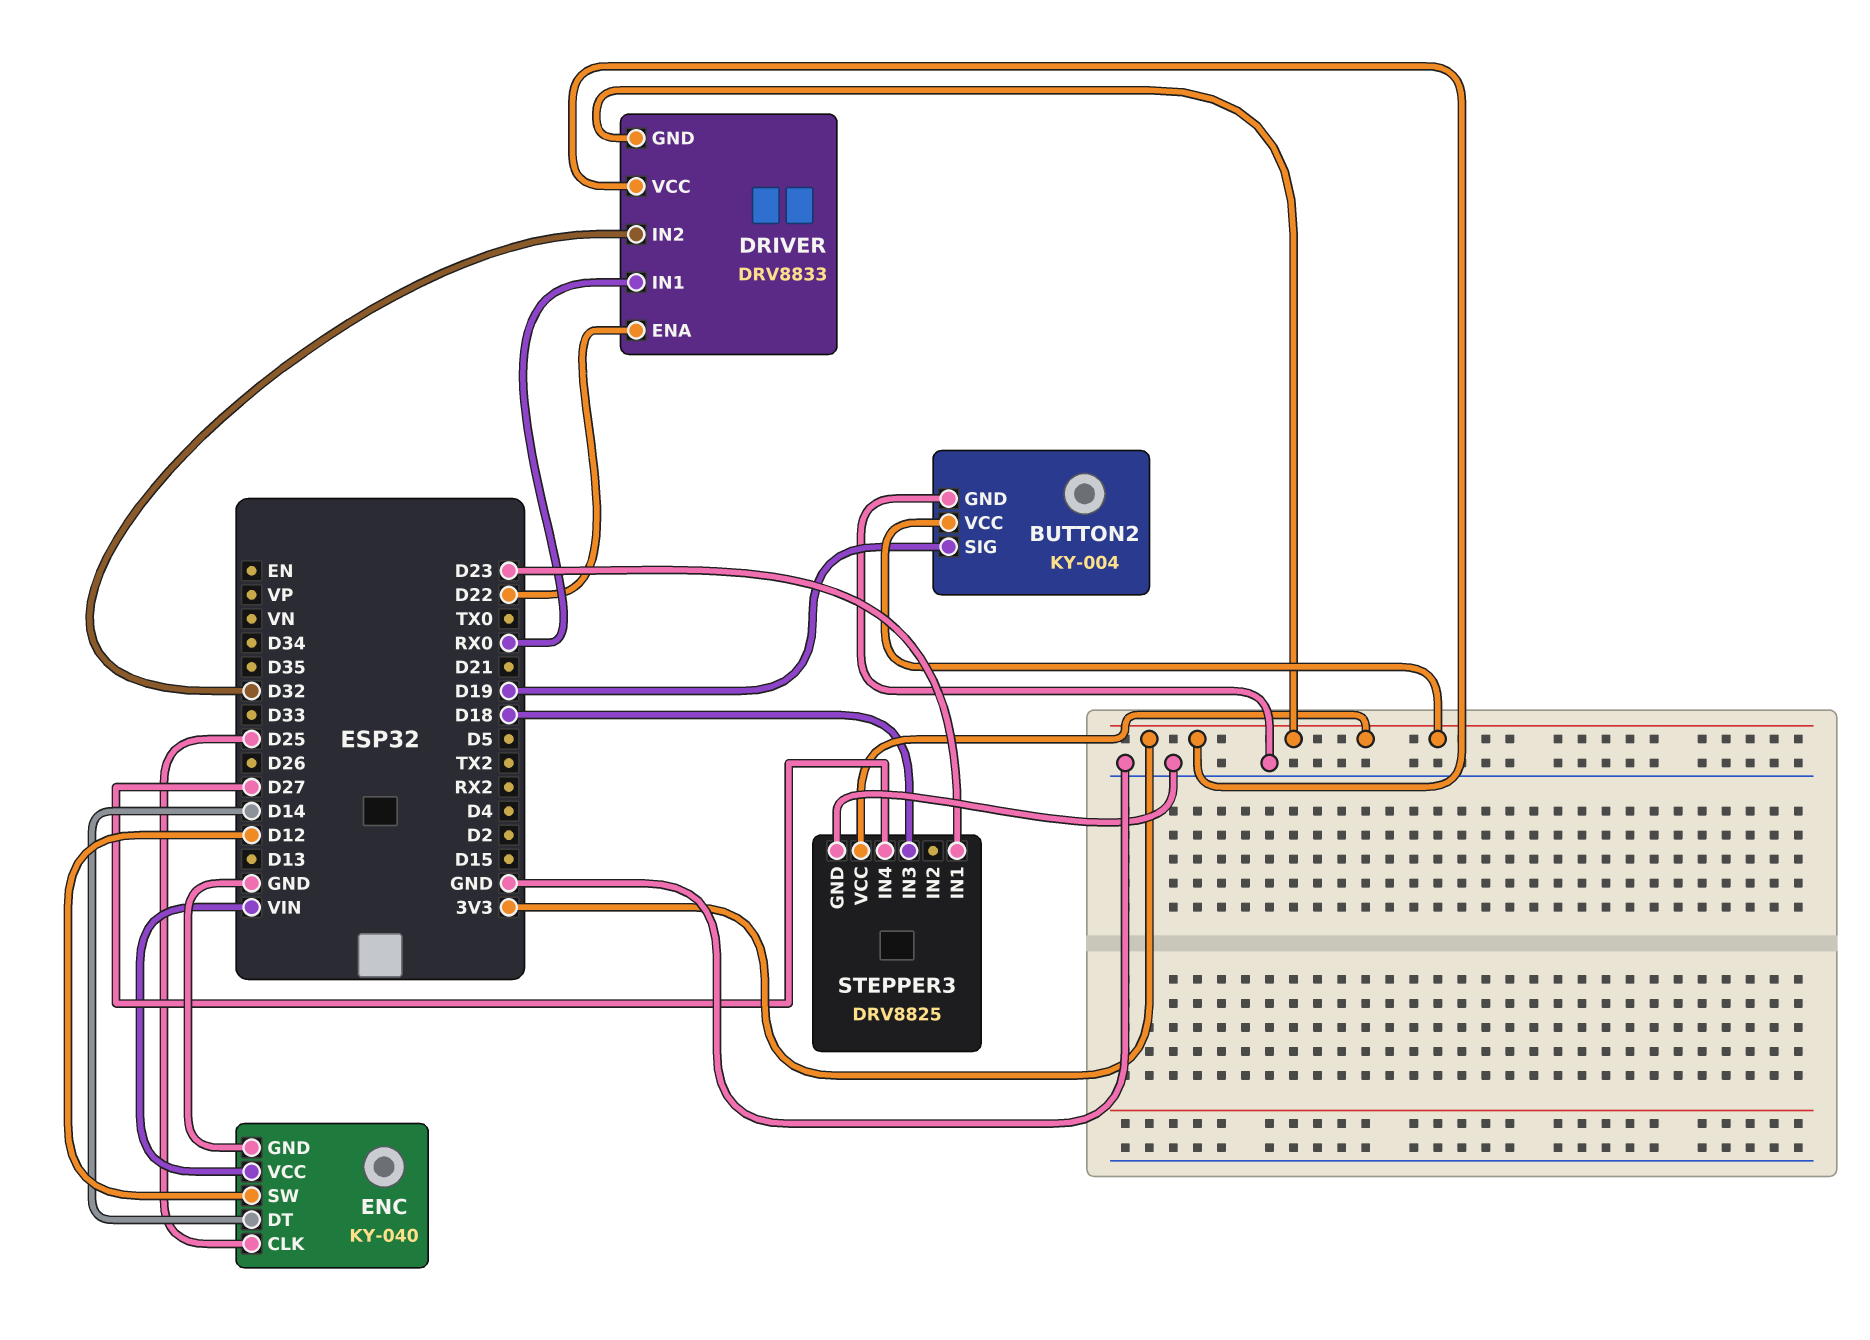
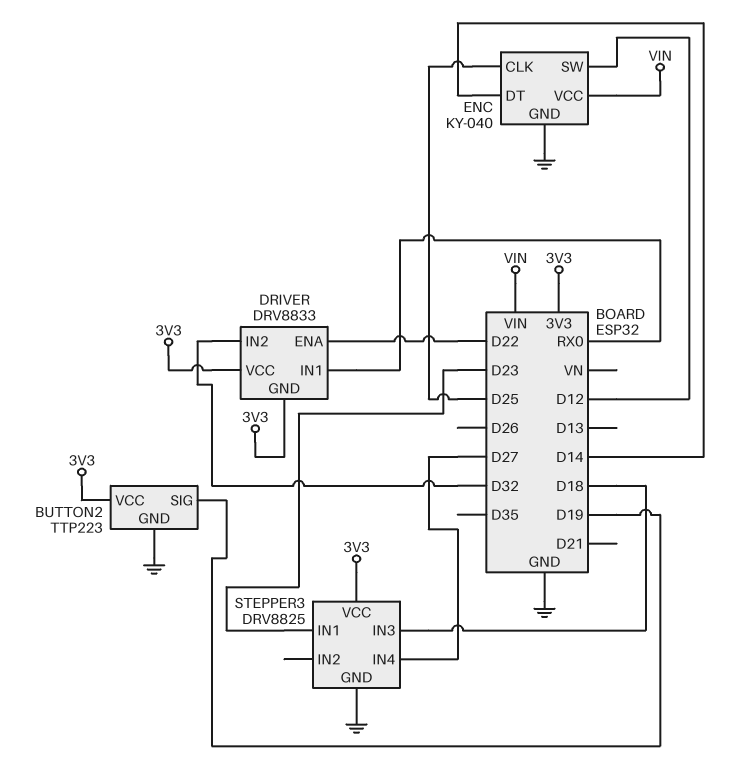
BUTTON2: KY-004 -> TTP223

